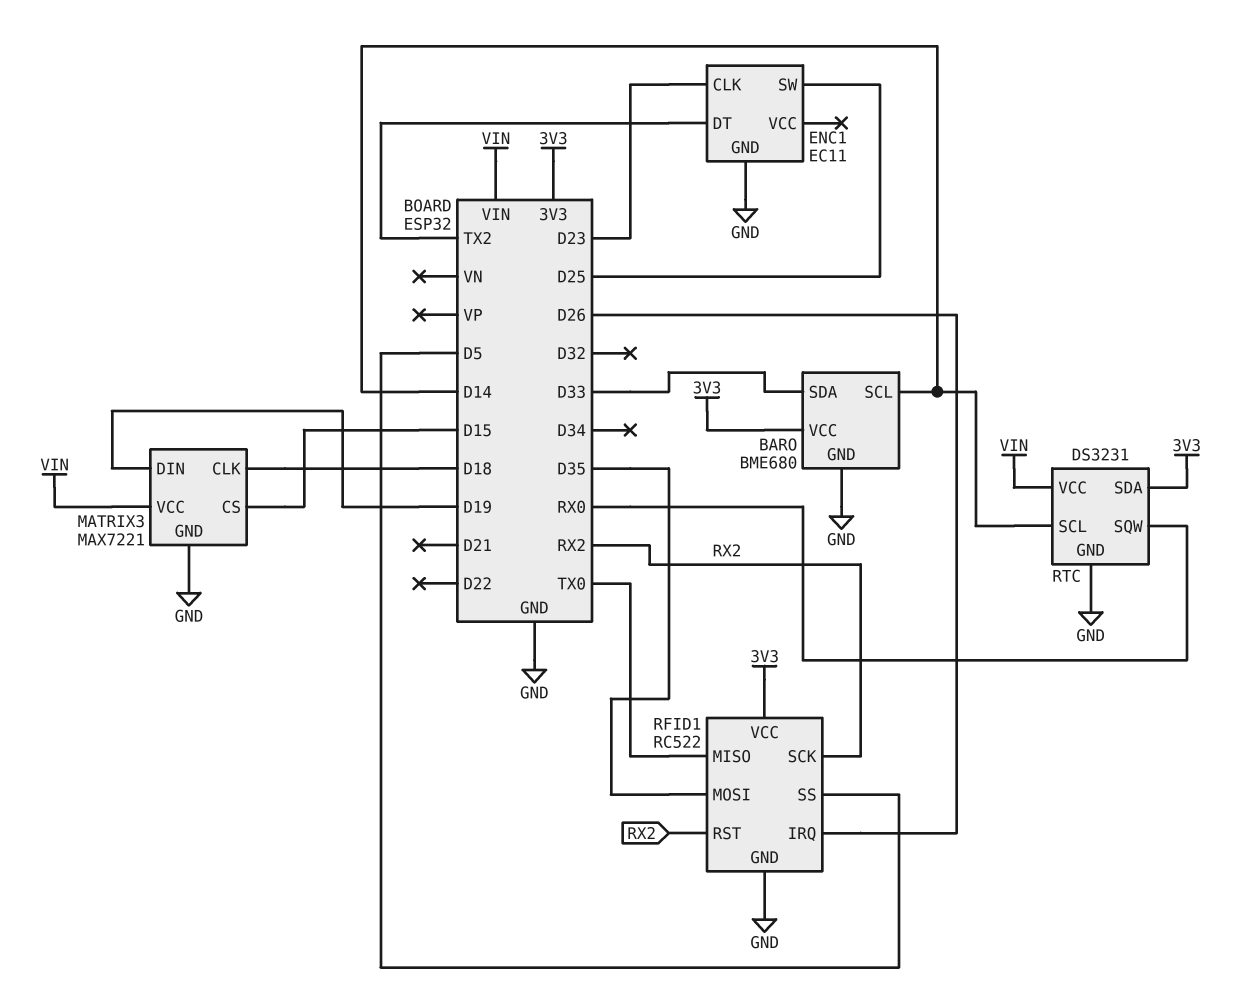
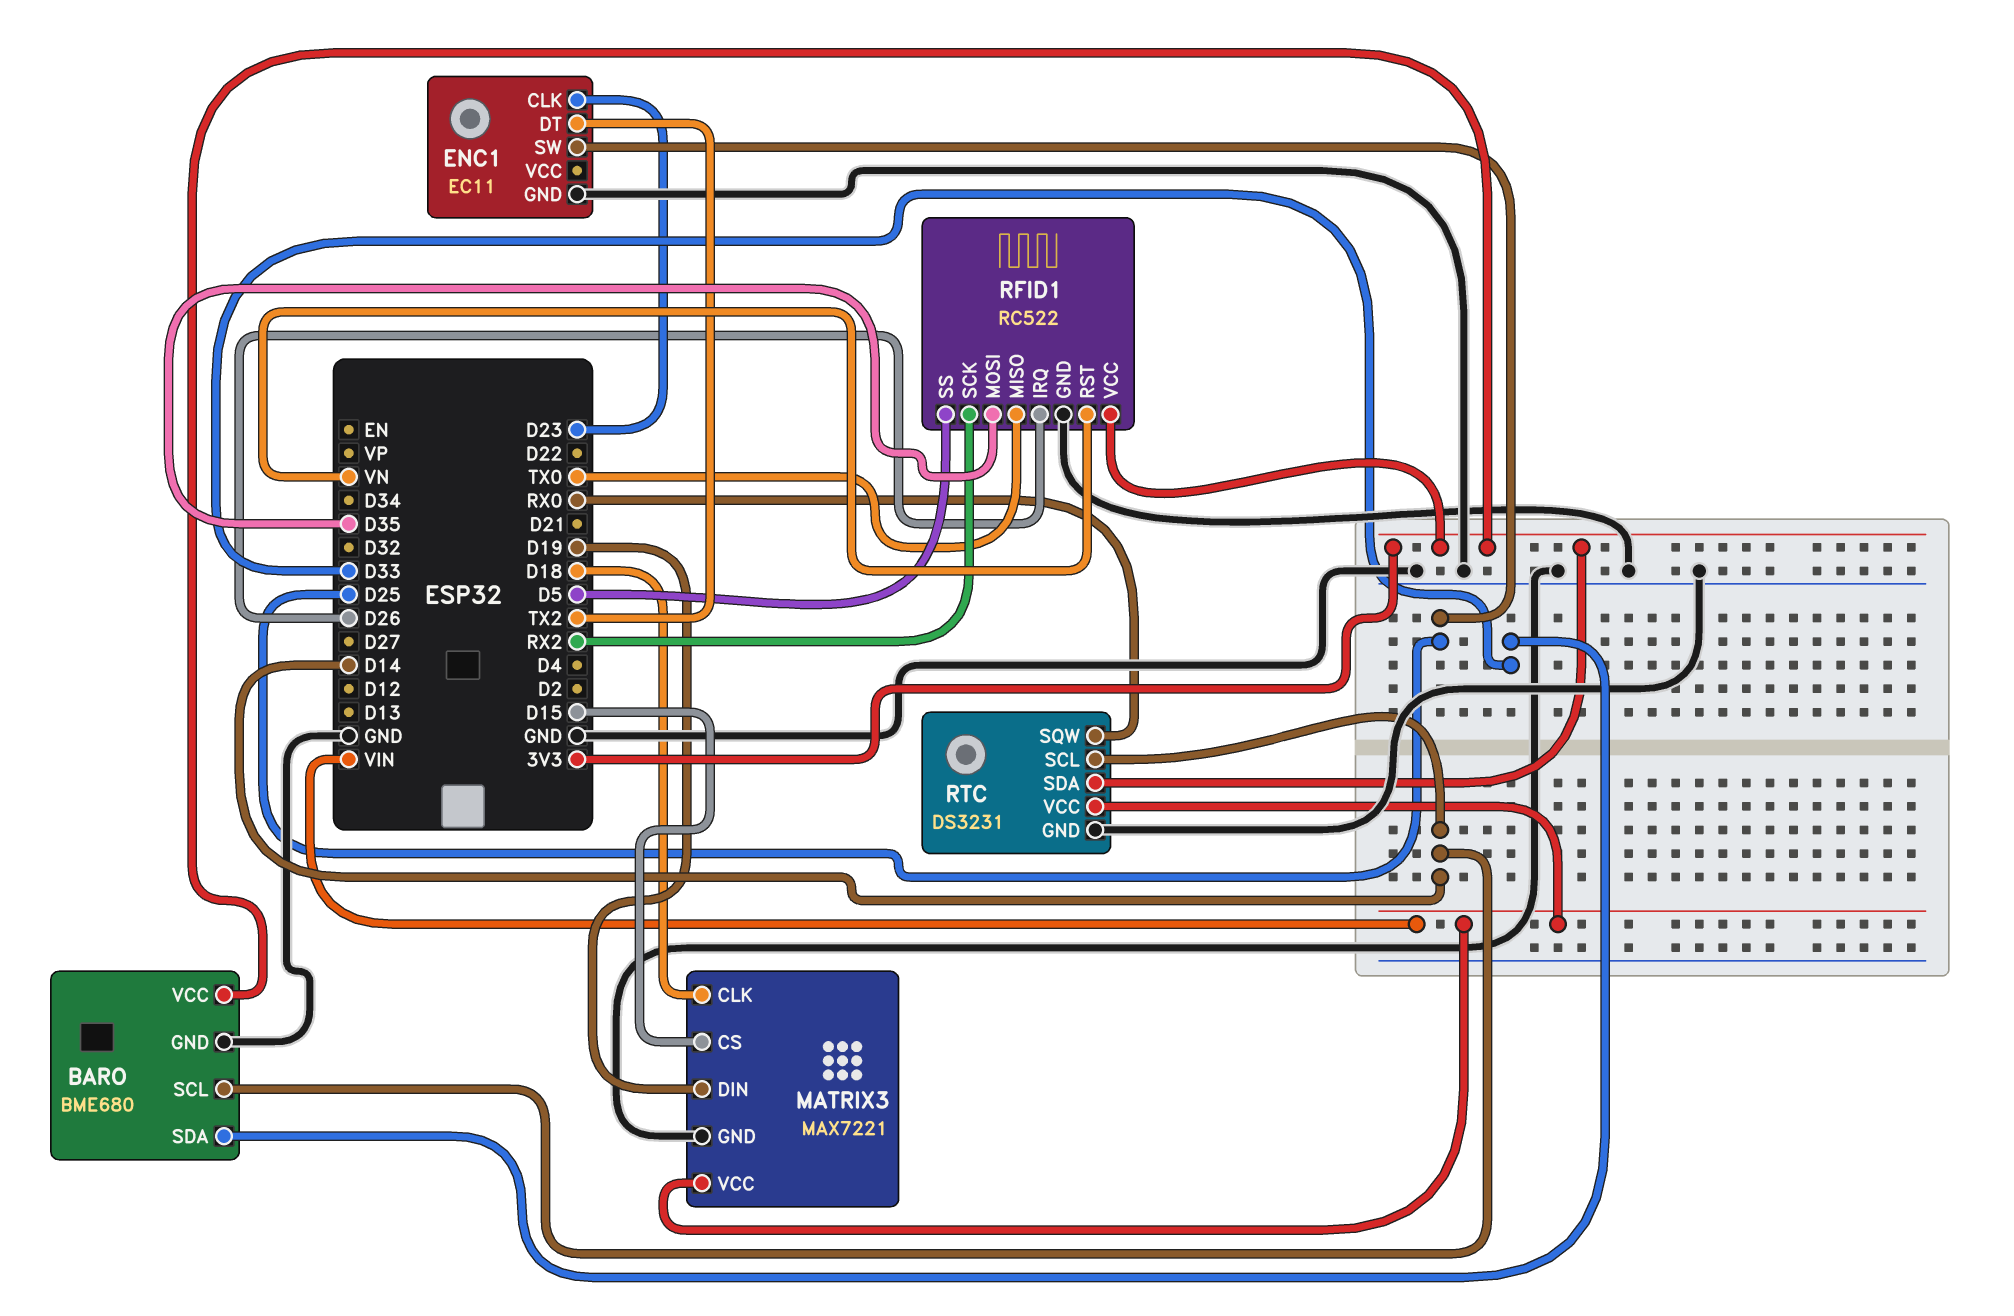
RFID1 pin RST: RX2 -> VN

